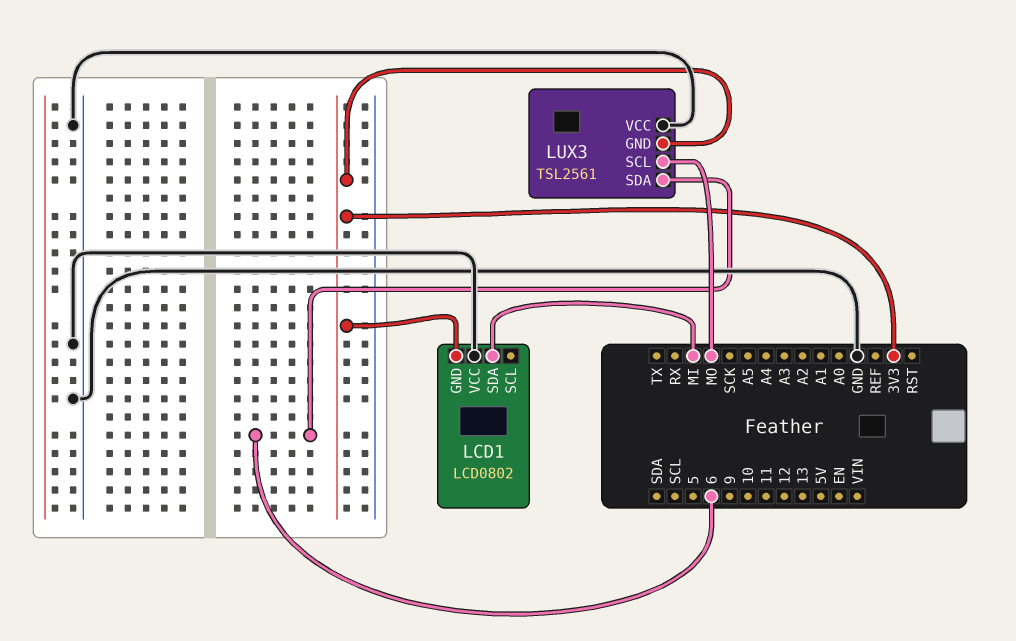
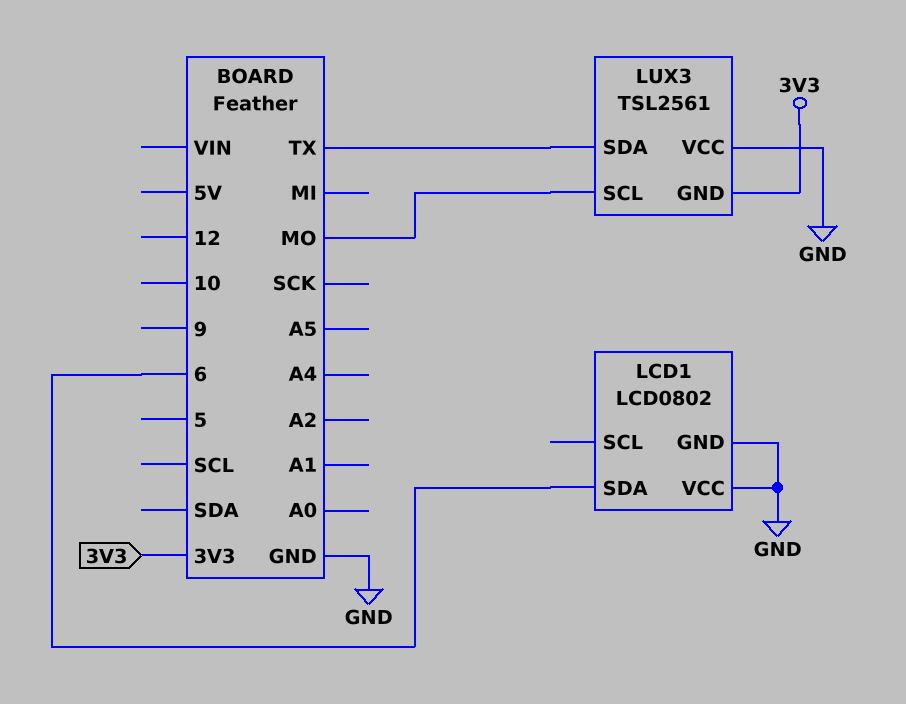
LCD1 pin GND: 3V3 -> GND
LCD1 pin SDA: MI -> 6
LUX3 pin SDA: 6 -> TX

